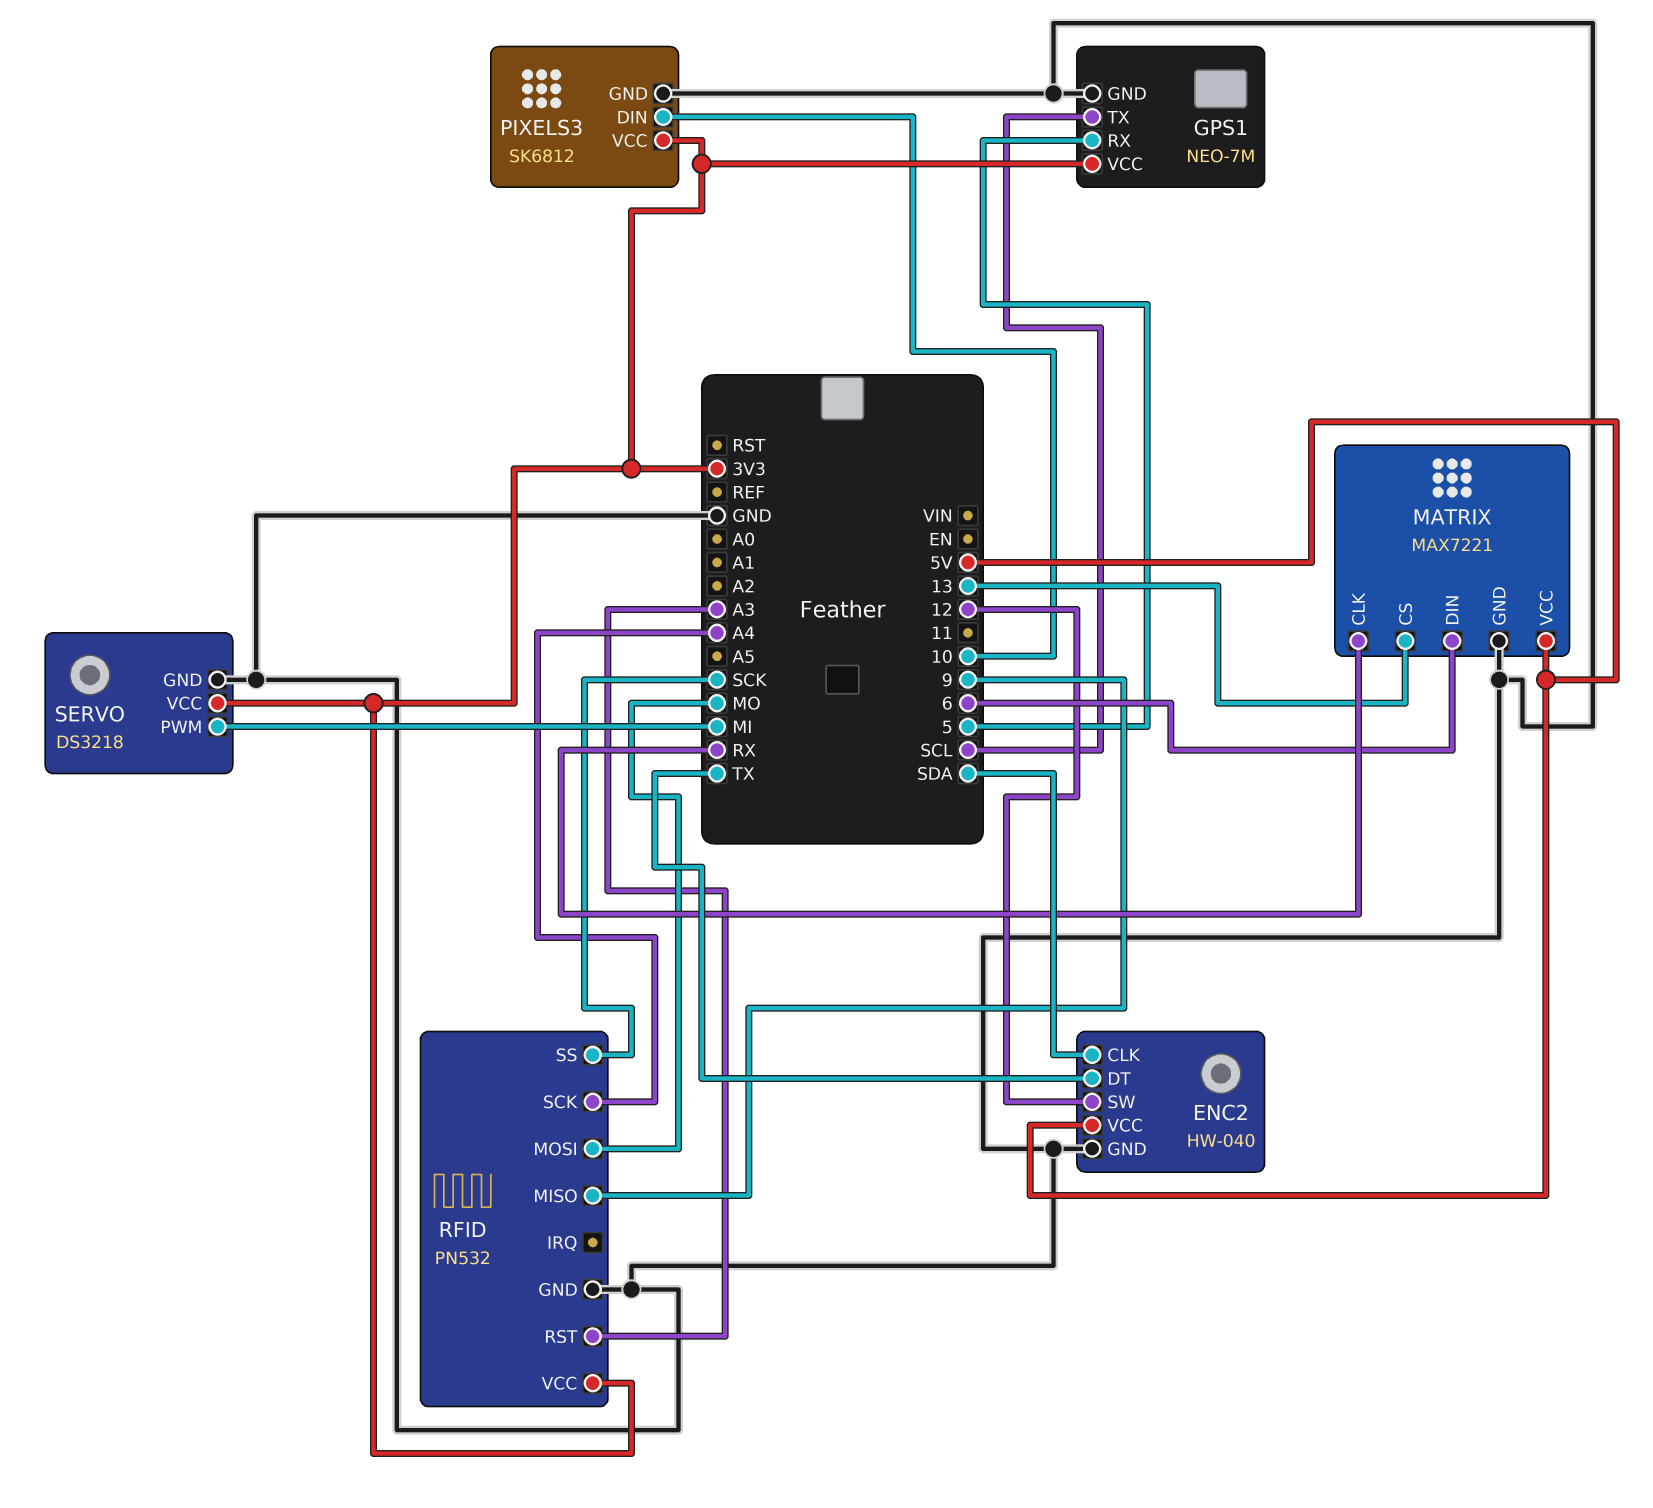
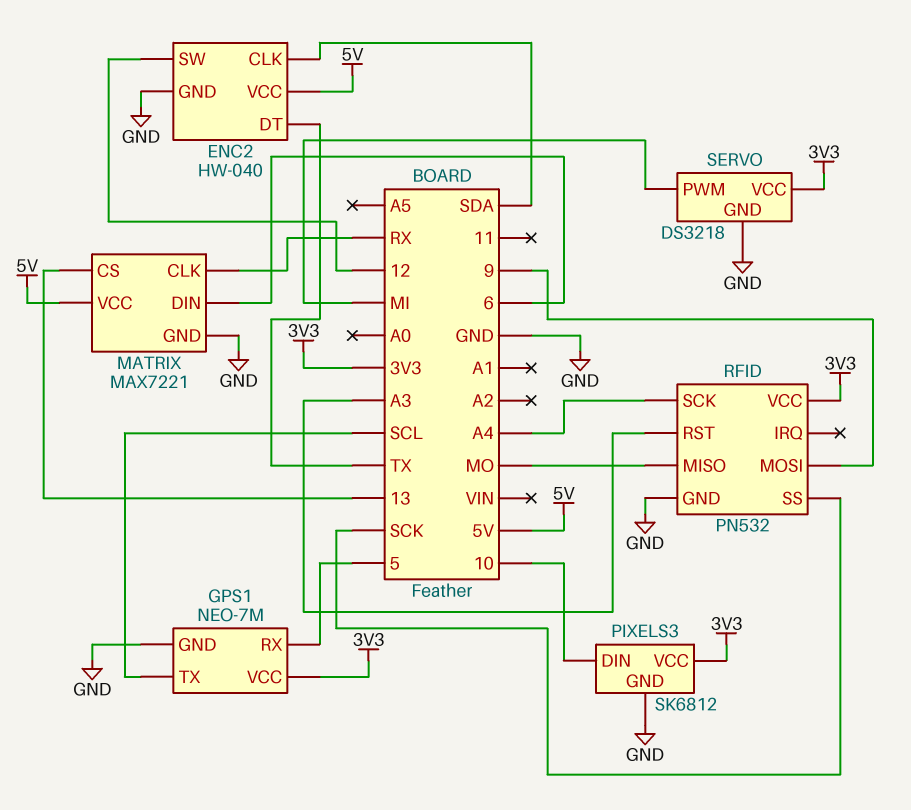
RFID pin MISO: 9 -> MO
RFID pin MOSI: MO -> 9

